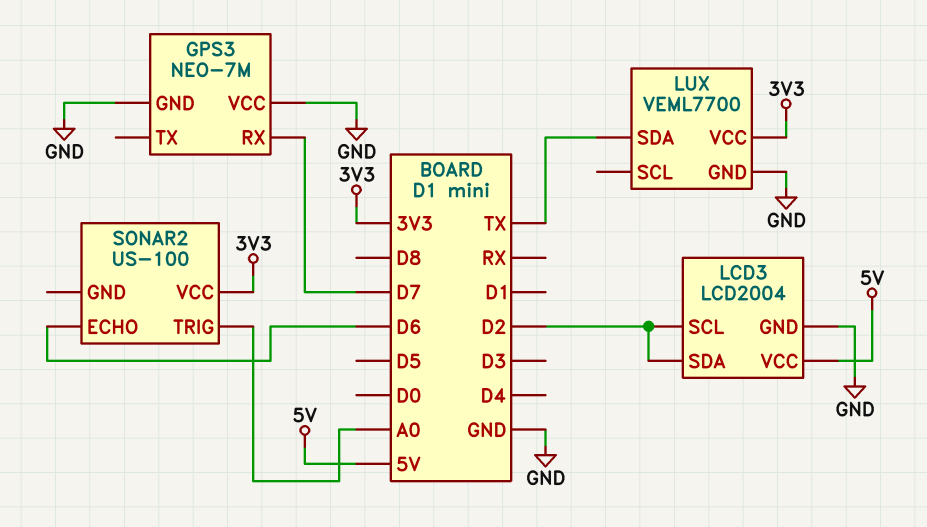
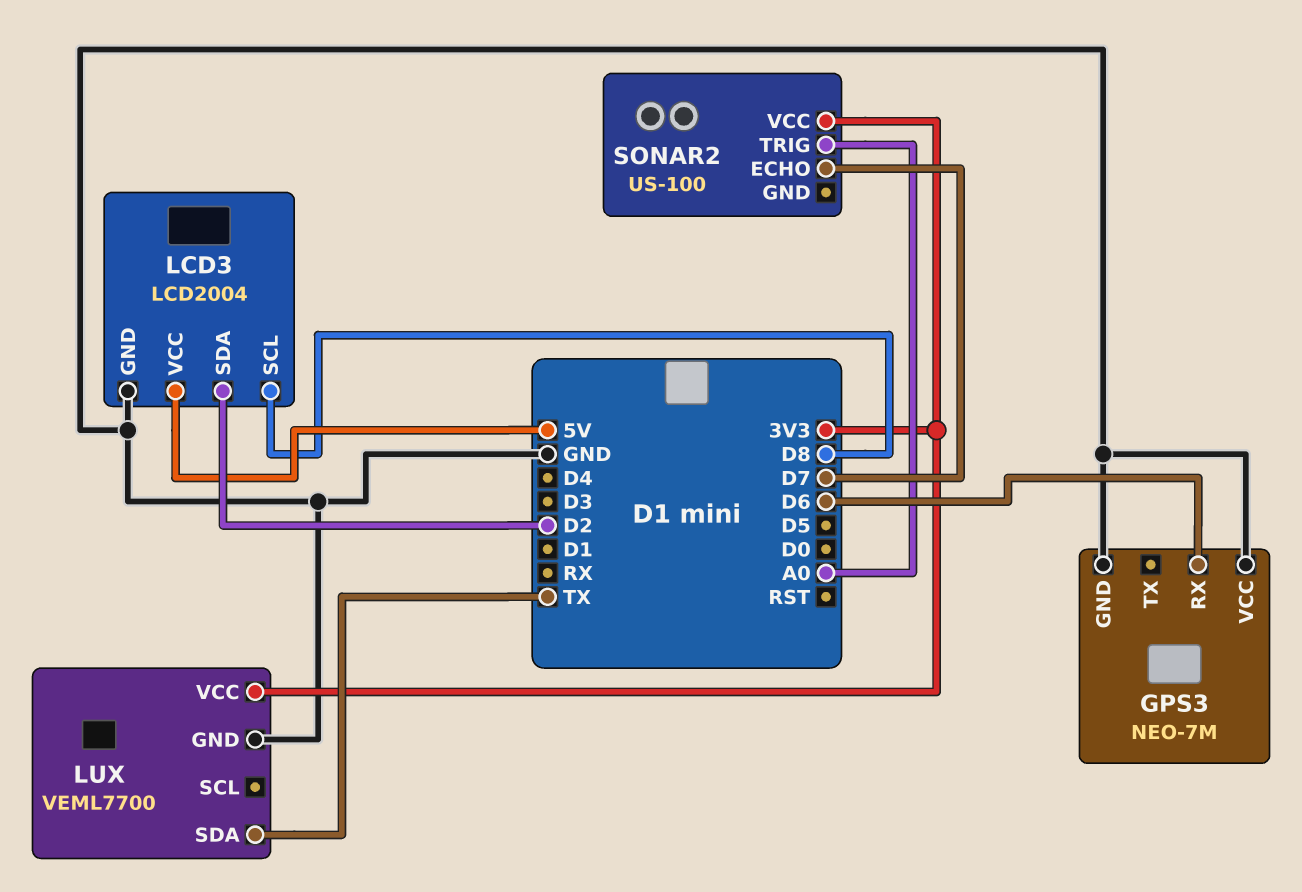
GPS3 pin RX: D7 -> D6
LCD3 pin SCL: D2 -> D8
SONAR2 pin ECHO: D6 -> D7

